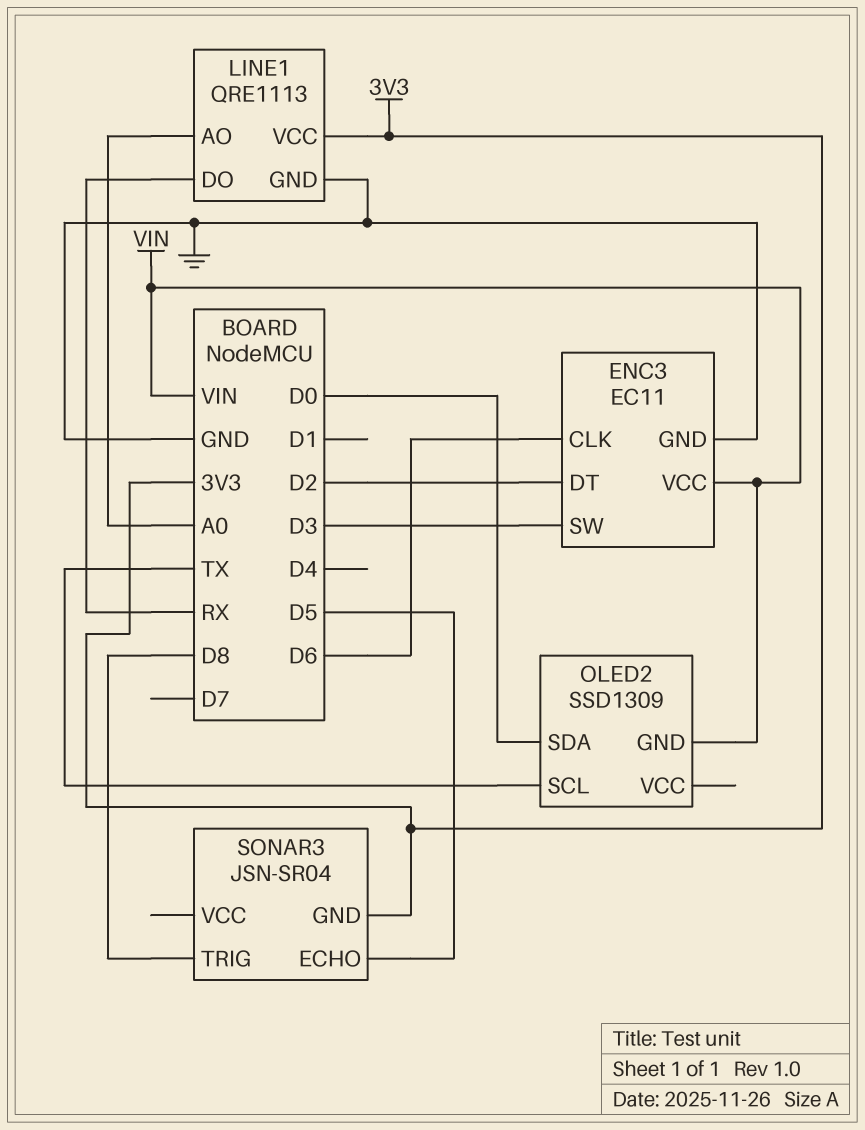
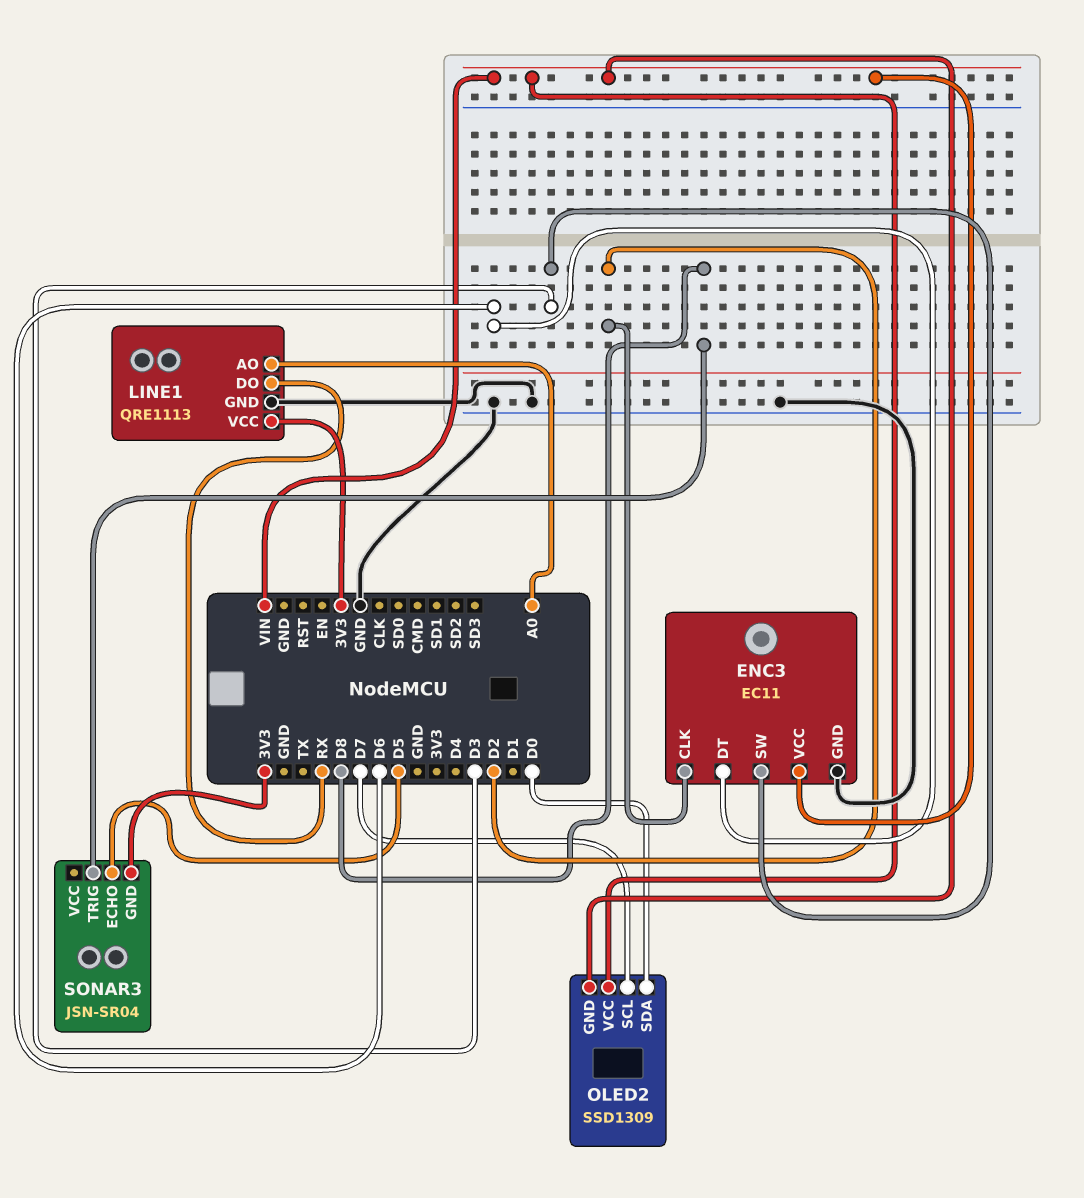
ENC3 pin CLK: D6 -> D2
ENC3 pin DT: D2 -> D6
OLED2 pin SCL: TX -> D7
OLED2 pin VCC: none -> VIN

